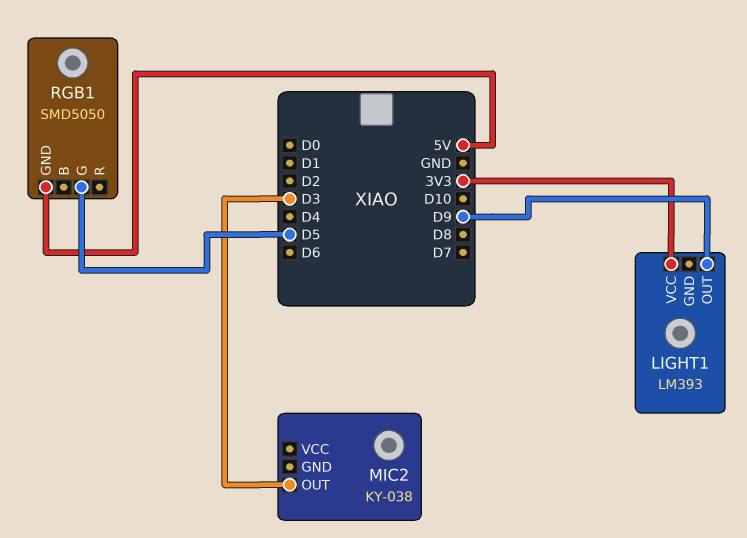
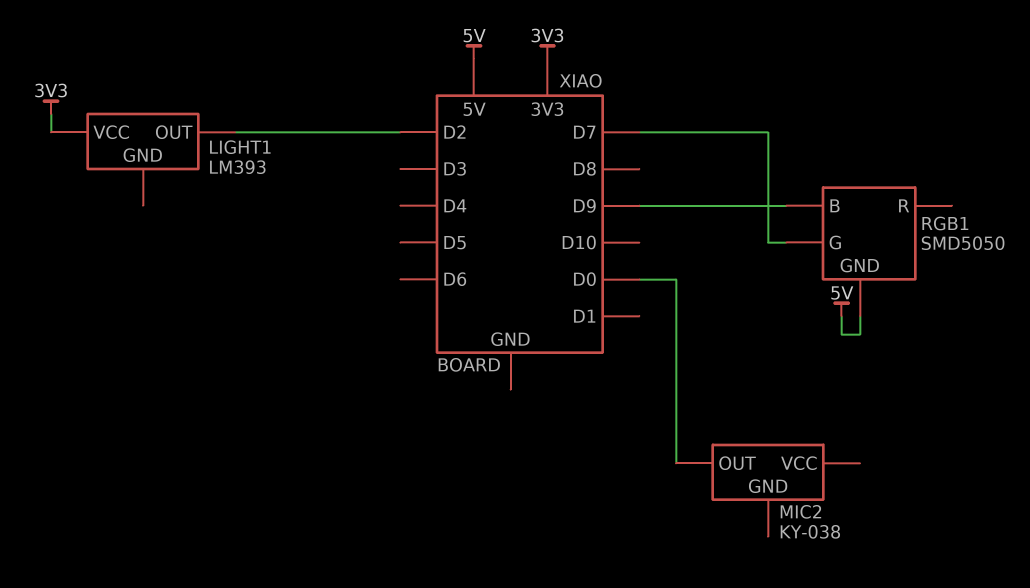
LIGHT1 pin OUT: D9 -> D2
MIC2 pin OUT: D3 -> D0
RGB1 pin B: none -> D9
RGB1 pin G: D5 -> D7

